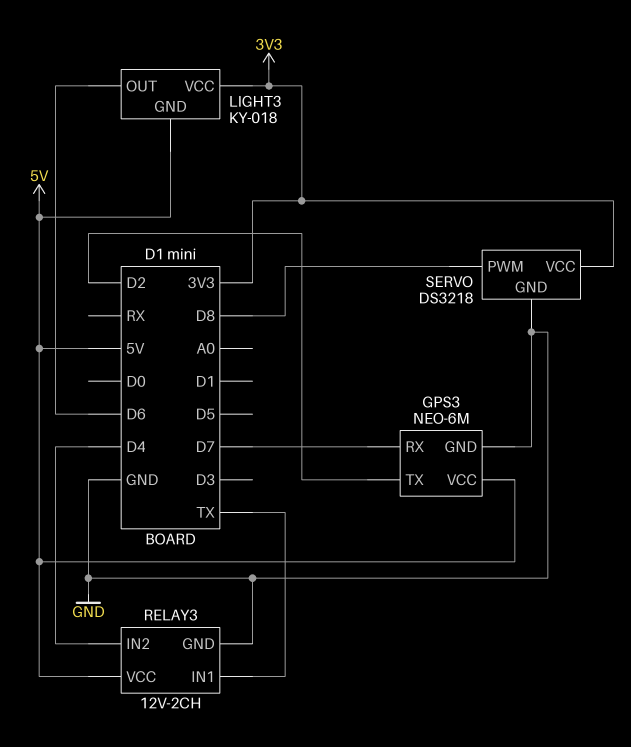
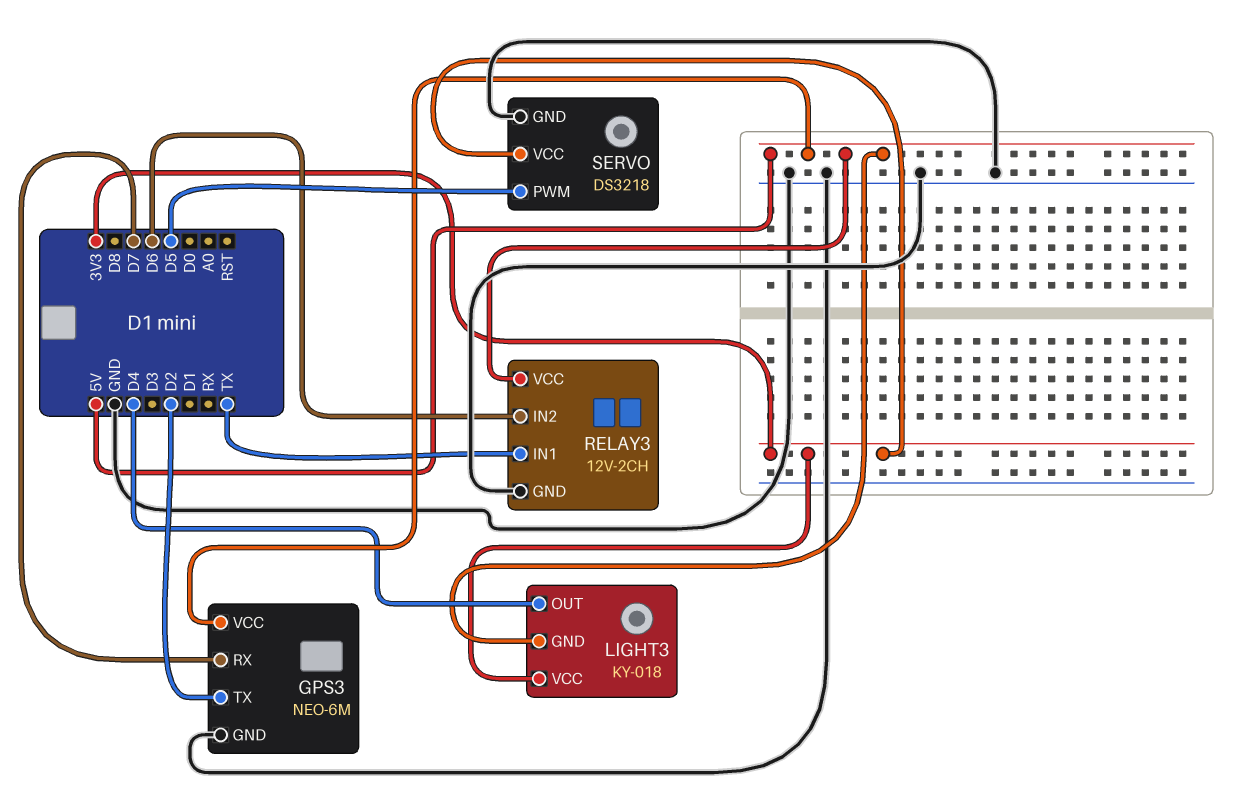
LIGHT3 pin OUT: D6 -> D4
RELAY3 pin IN2: D4 -> D6
SERVO pin PWM: D8 -> D5

